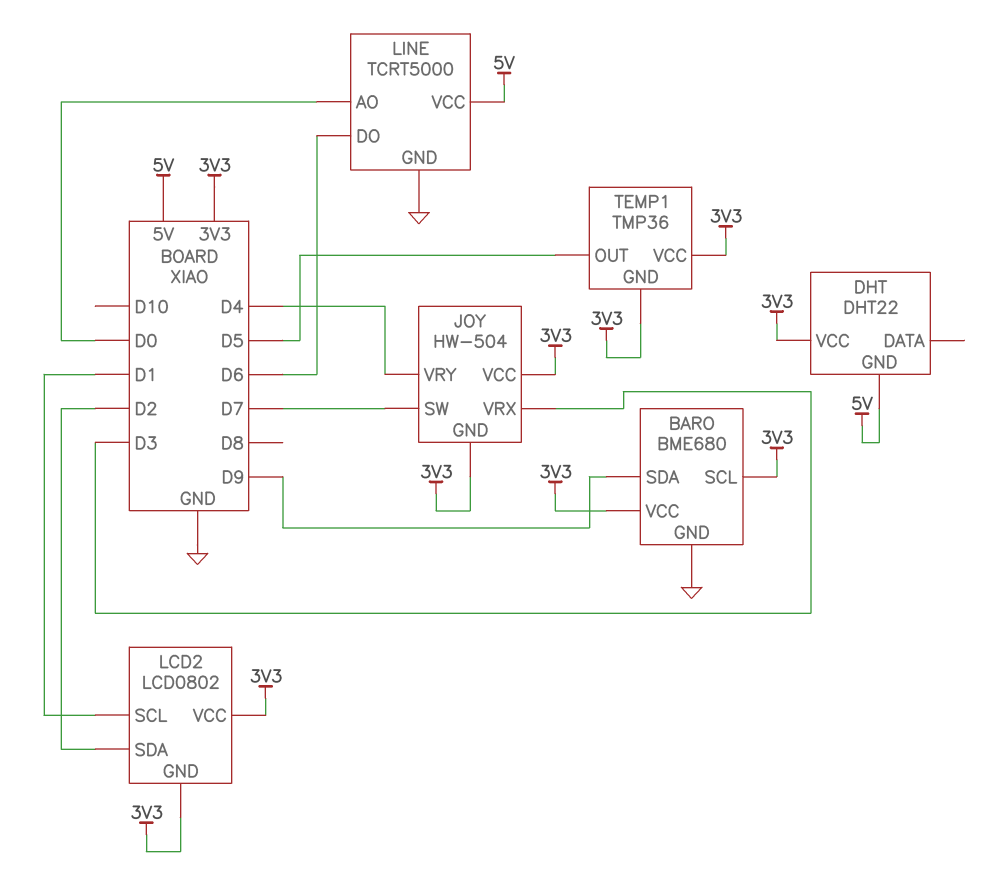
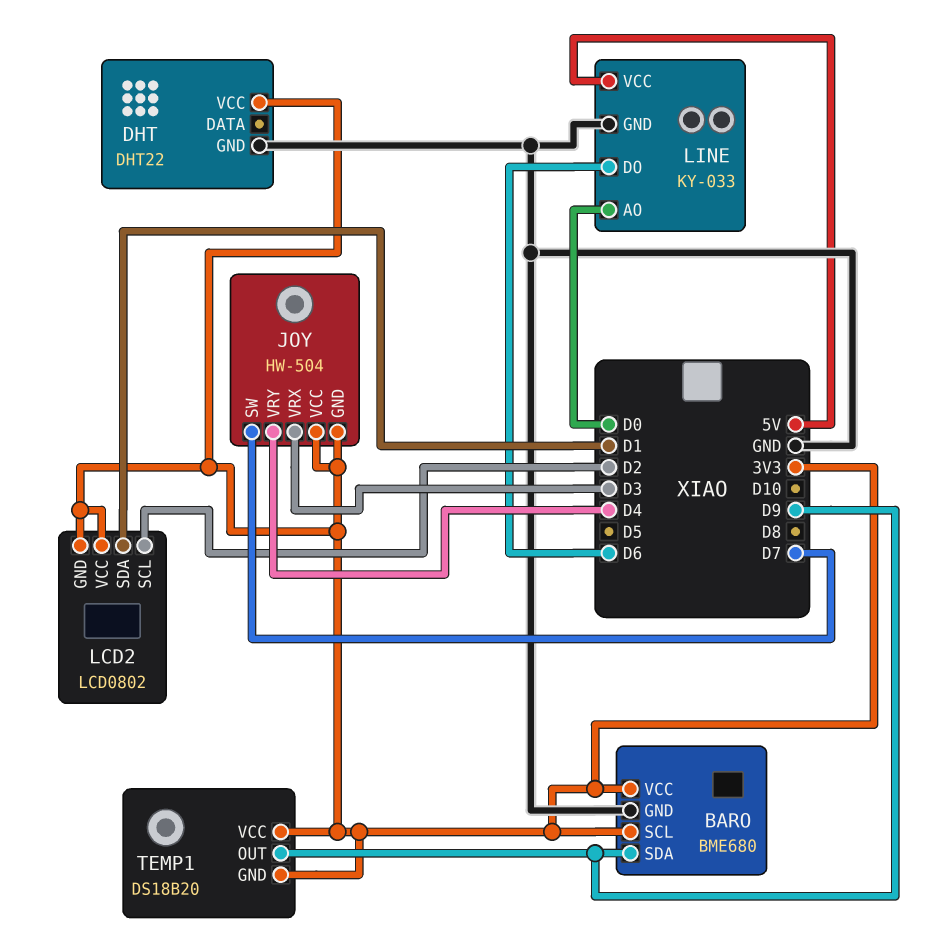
DHT pin GND: 5V -> GND
LCD2 pin SCL: D1 -> D2
LCD2 pin SDA: D2 -> D1
LINE: TCRT5000 -> KY-033
TEMP1: TMP36 -> DS18B20
TEMP1 pin OUT: D5 -> D9

